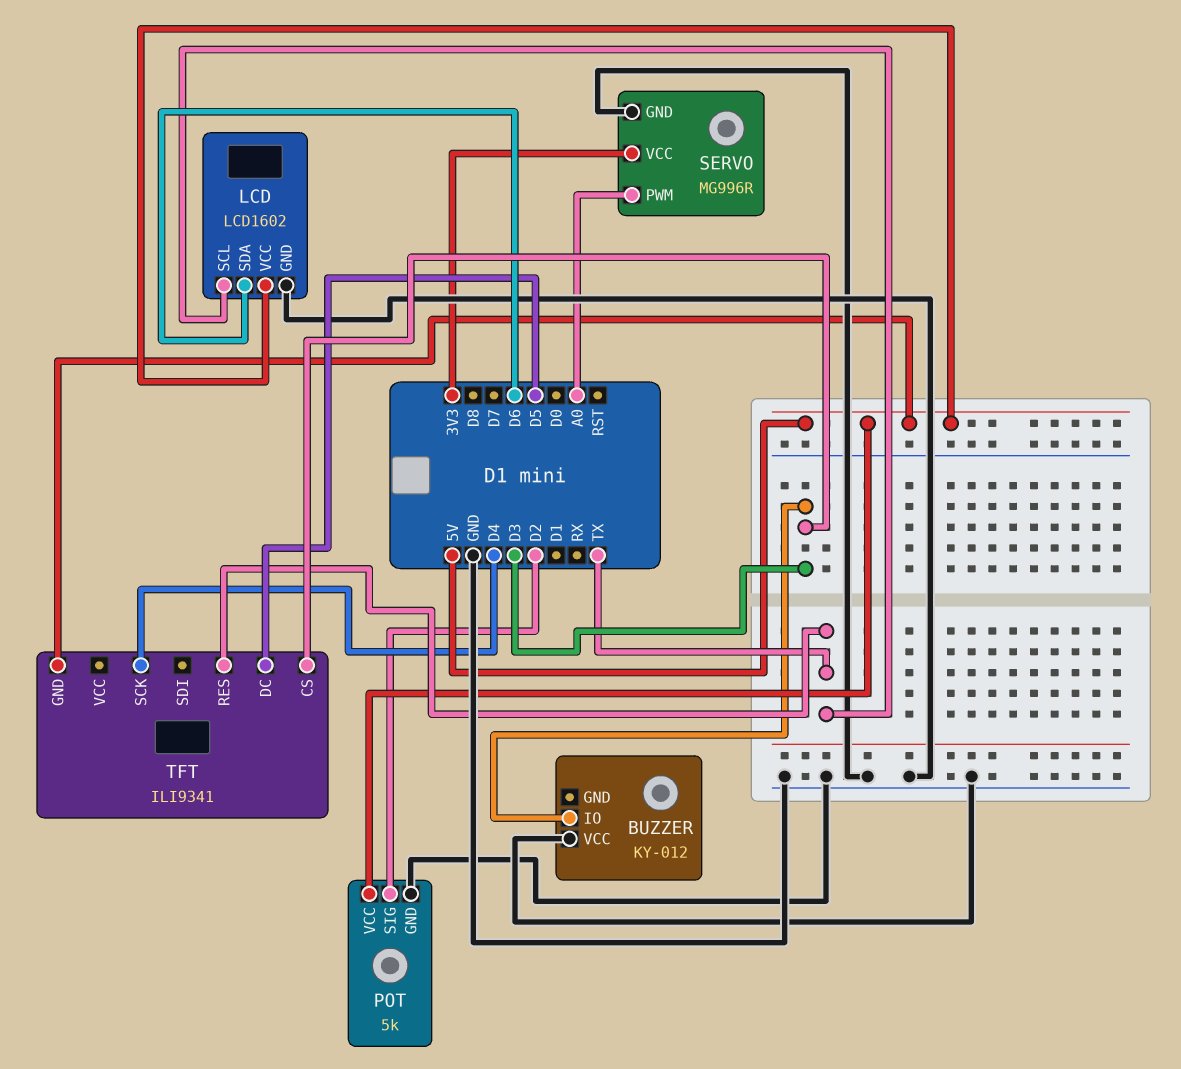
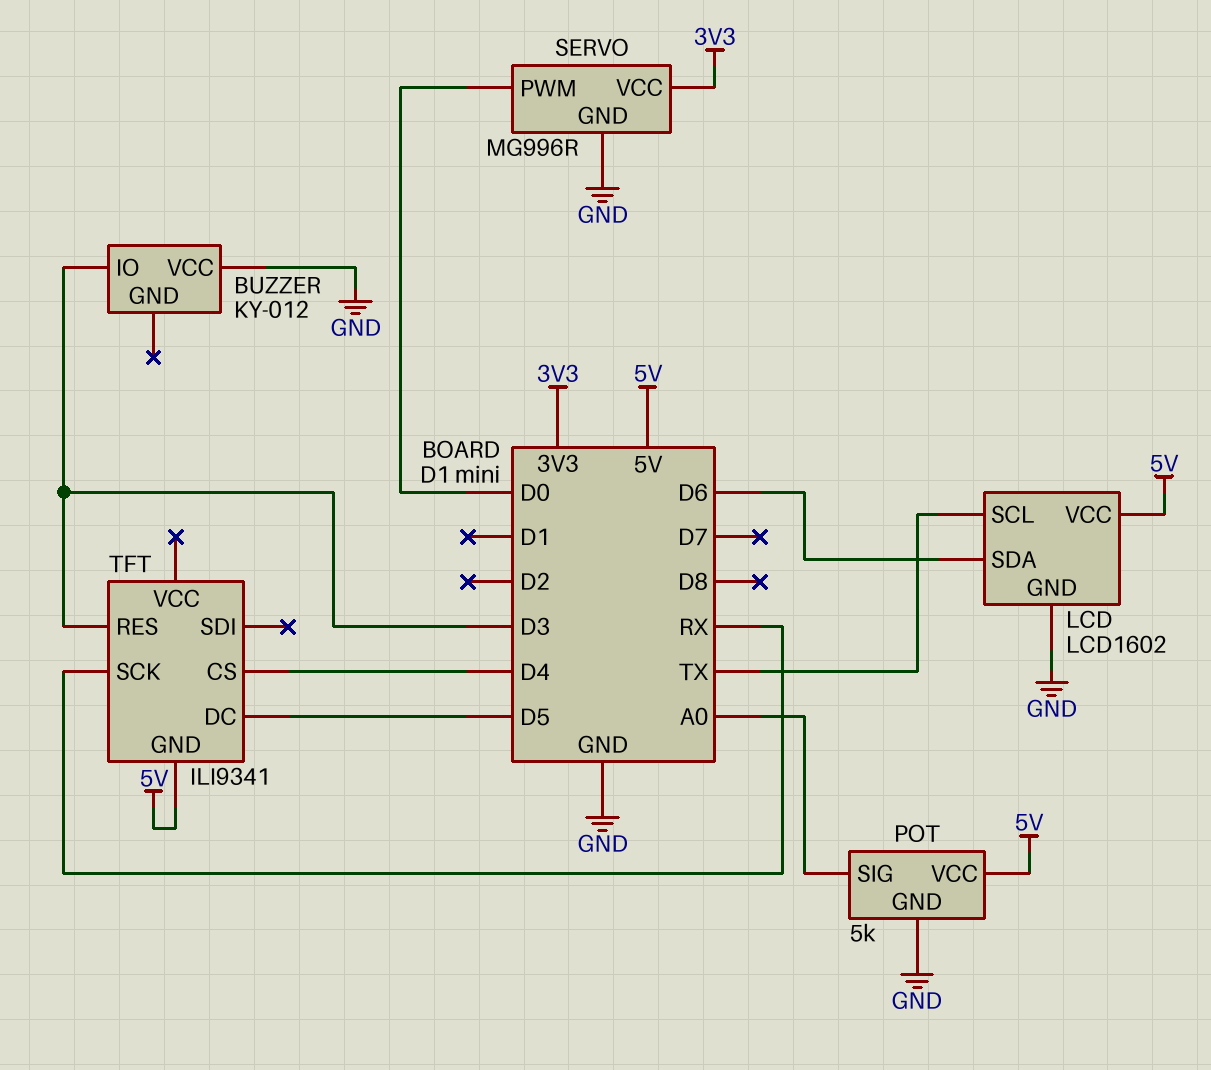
POT pin SIG: D2 -> A0
SERVO pin PWM: A0 -> D0
TFT pin CS: D3 -> D4
TFT pin RES: TX -> D3
TFT pin SCK: D4 -> RX

